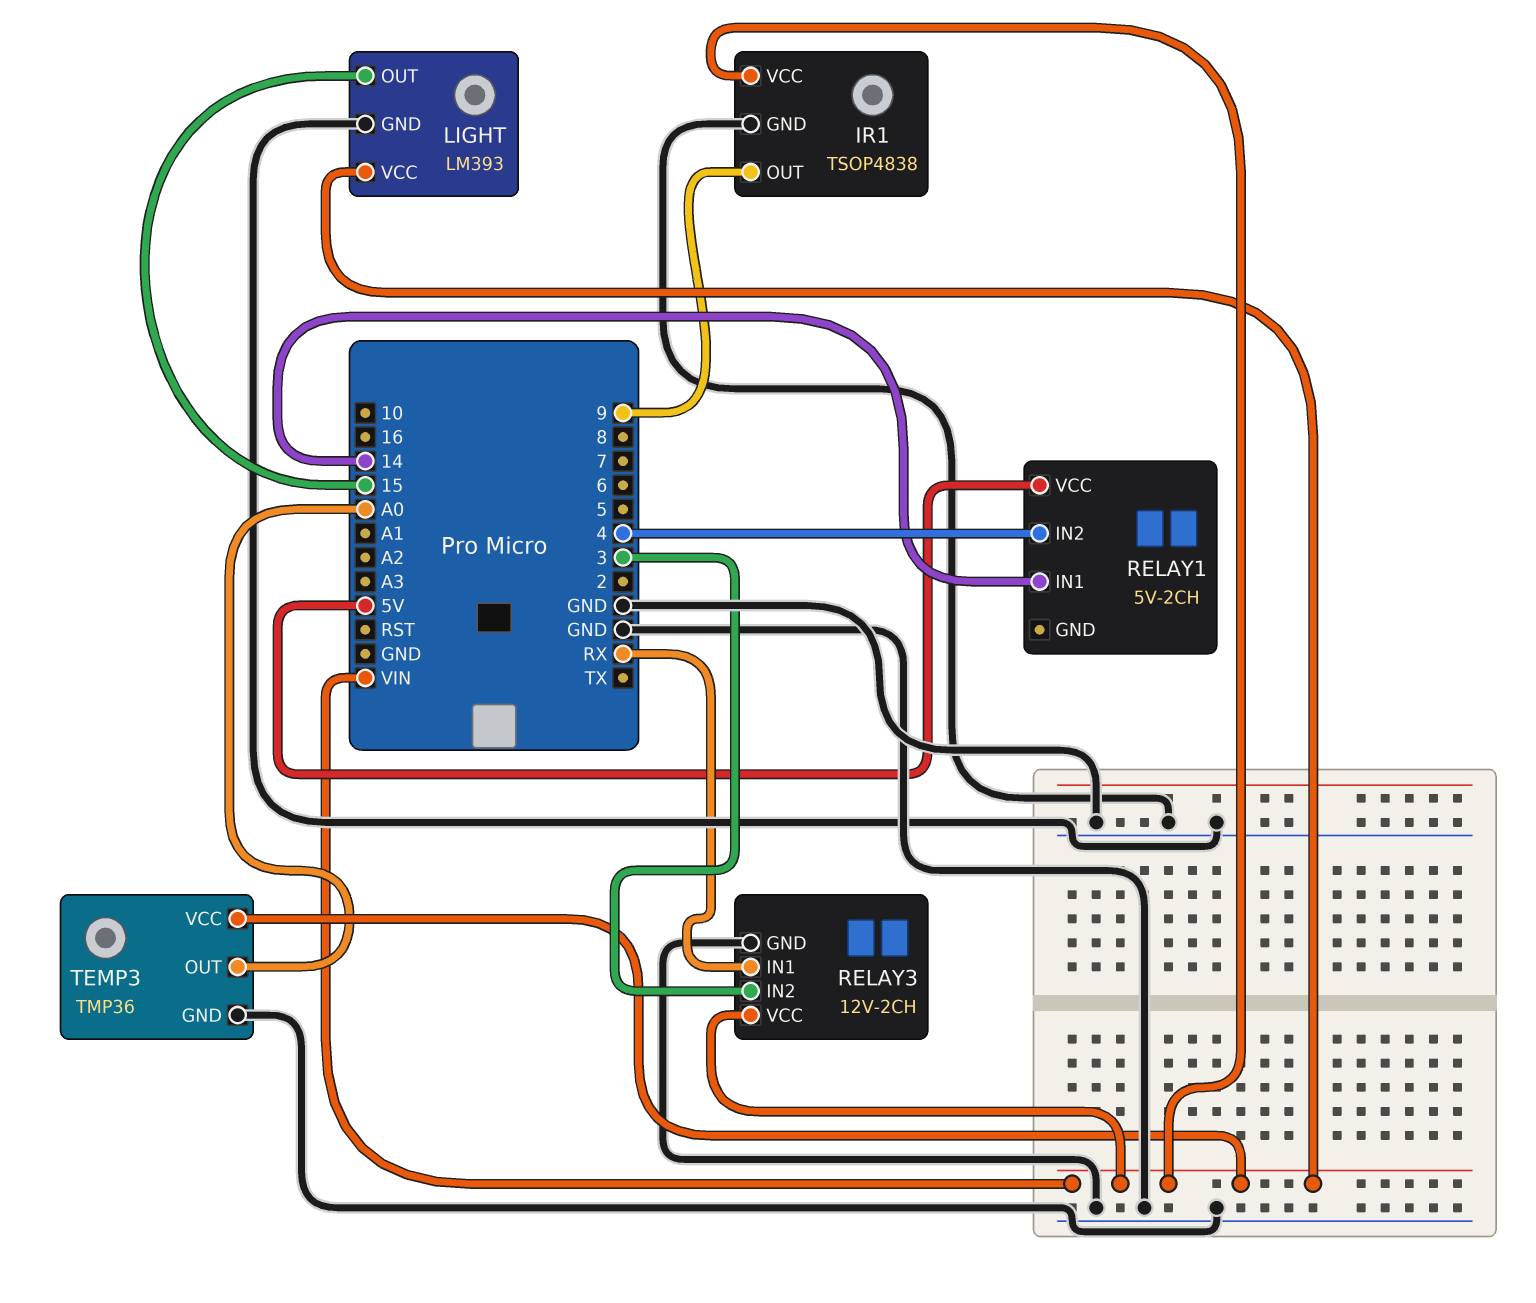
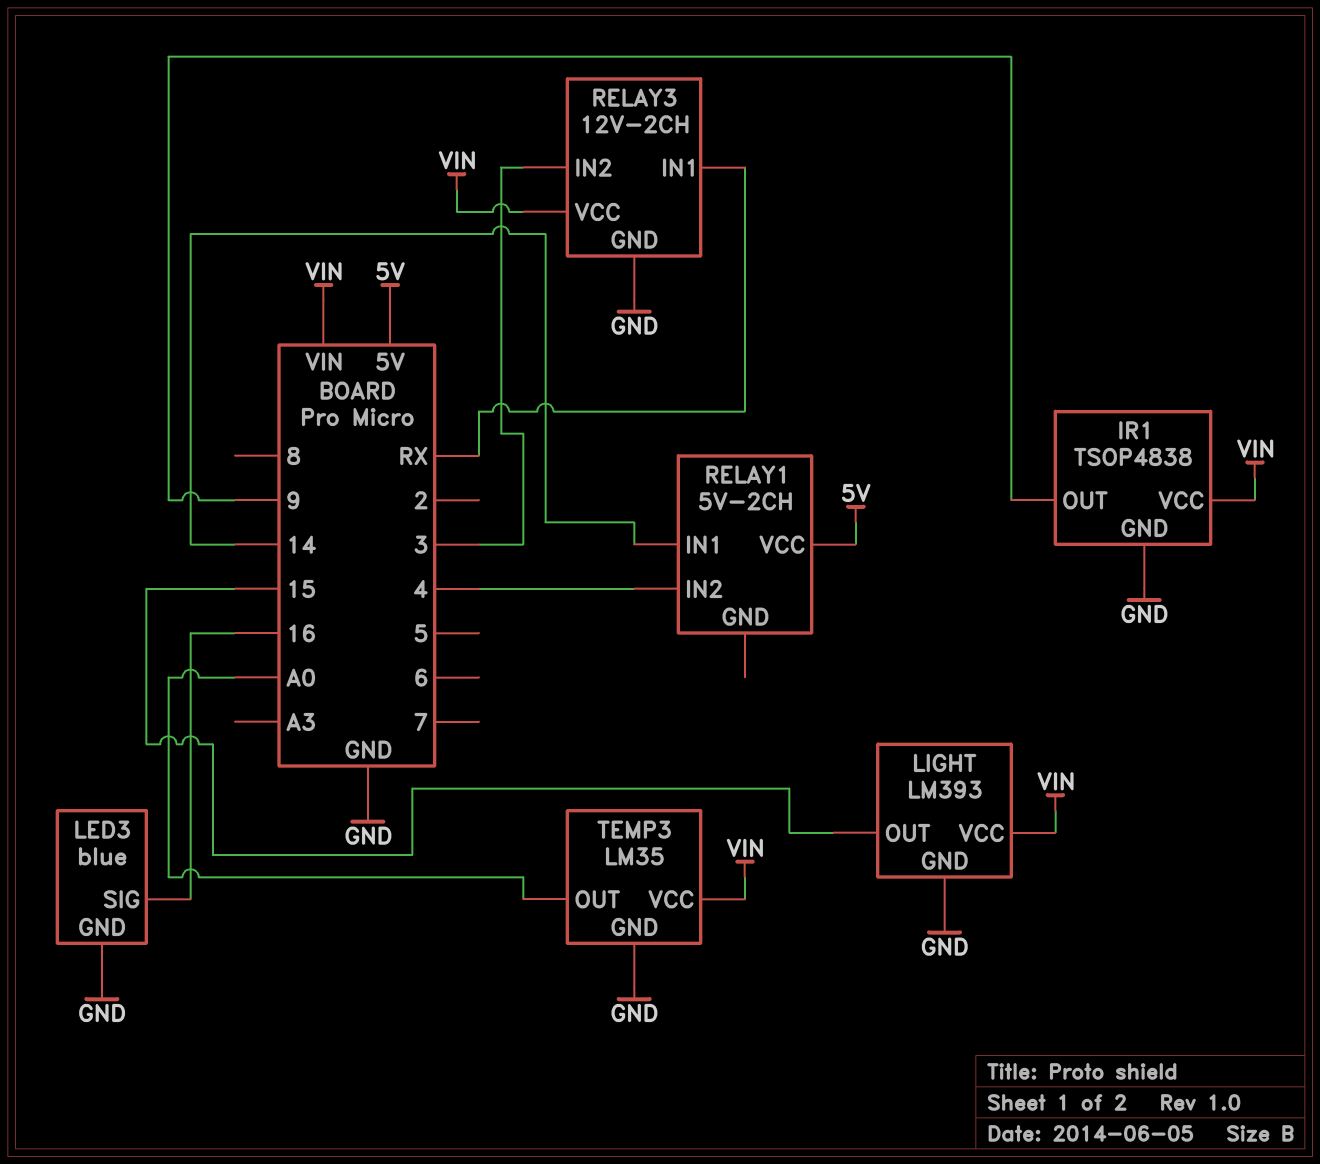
LED3: none -> blue
LED3 pin GND: none -> GND
LED3 pin SIG: none -> 16
TEMP3: TMP36 -> LM35

